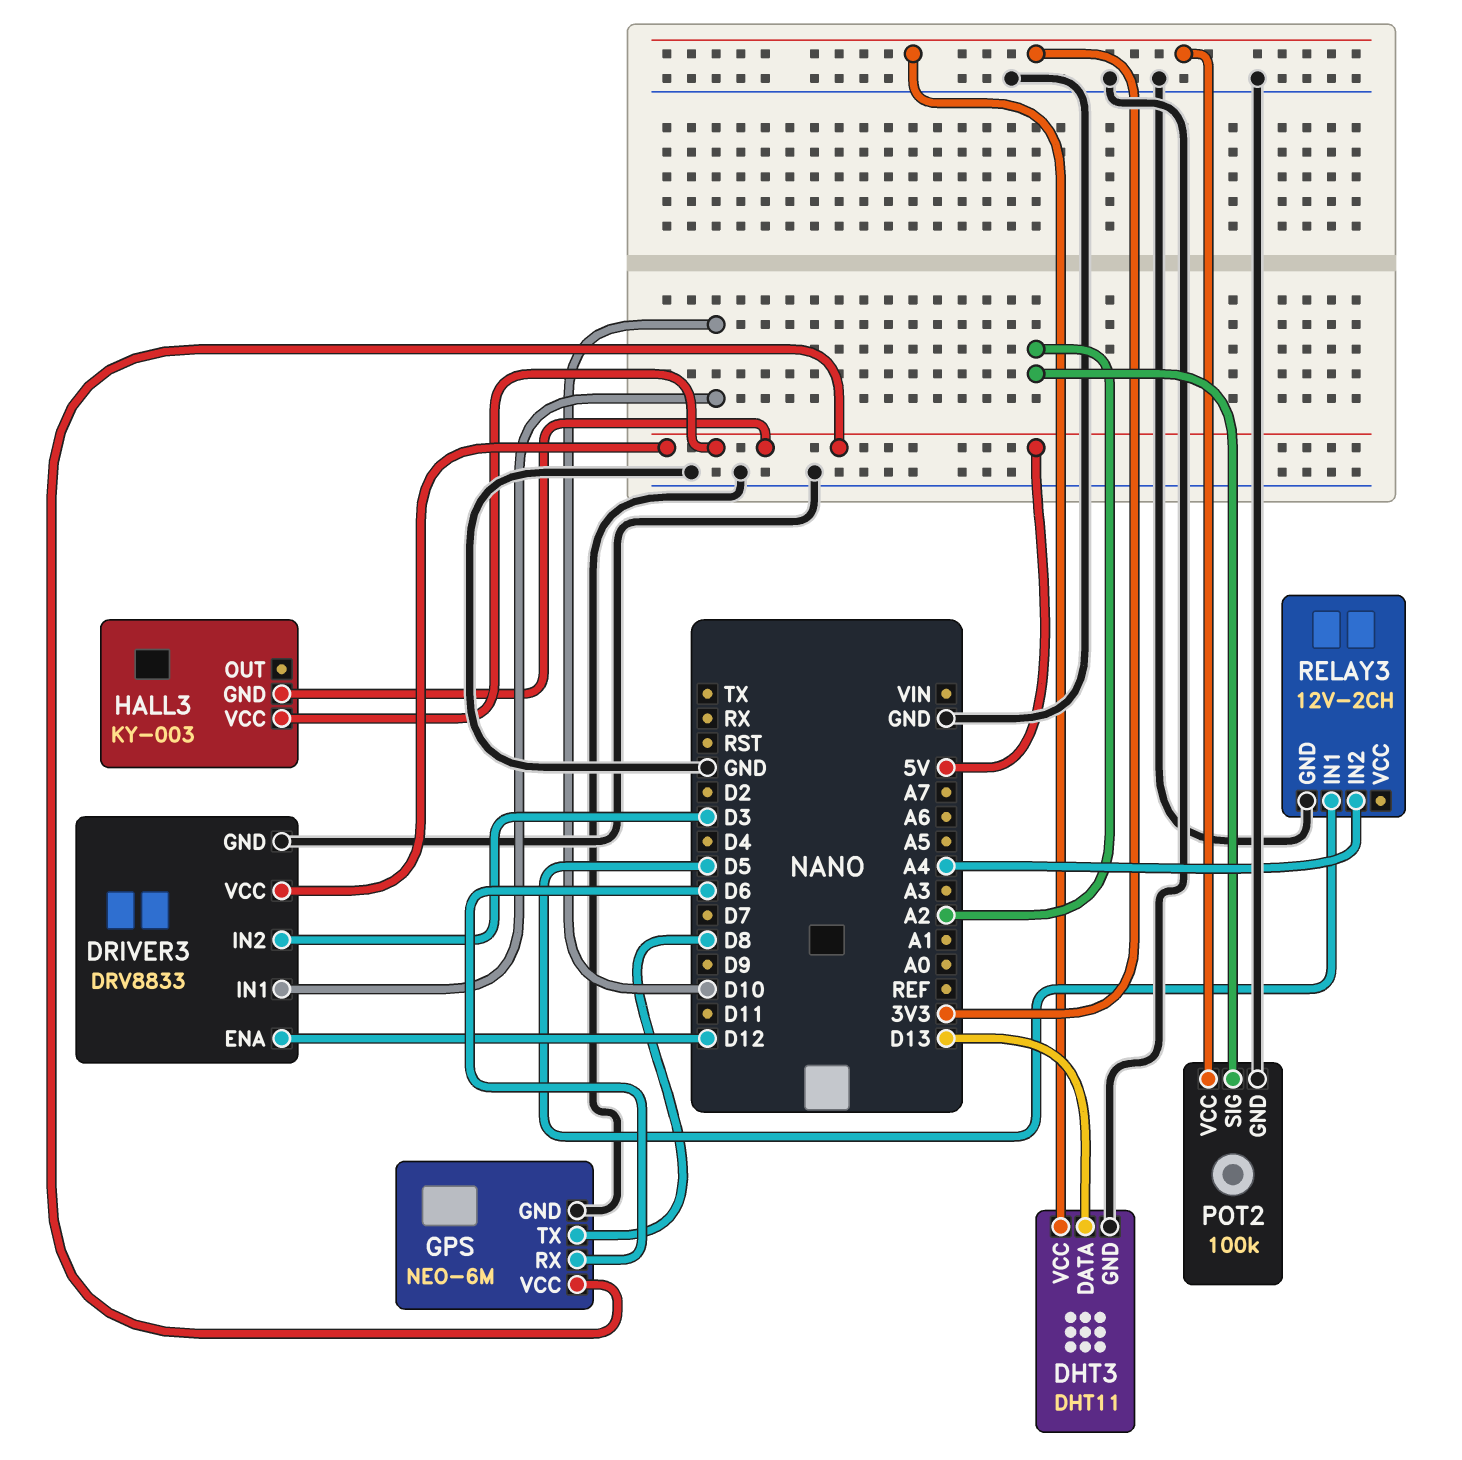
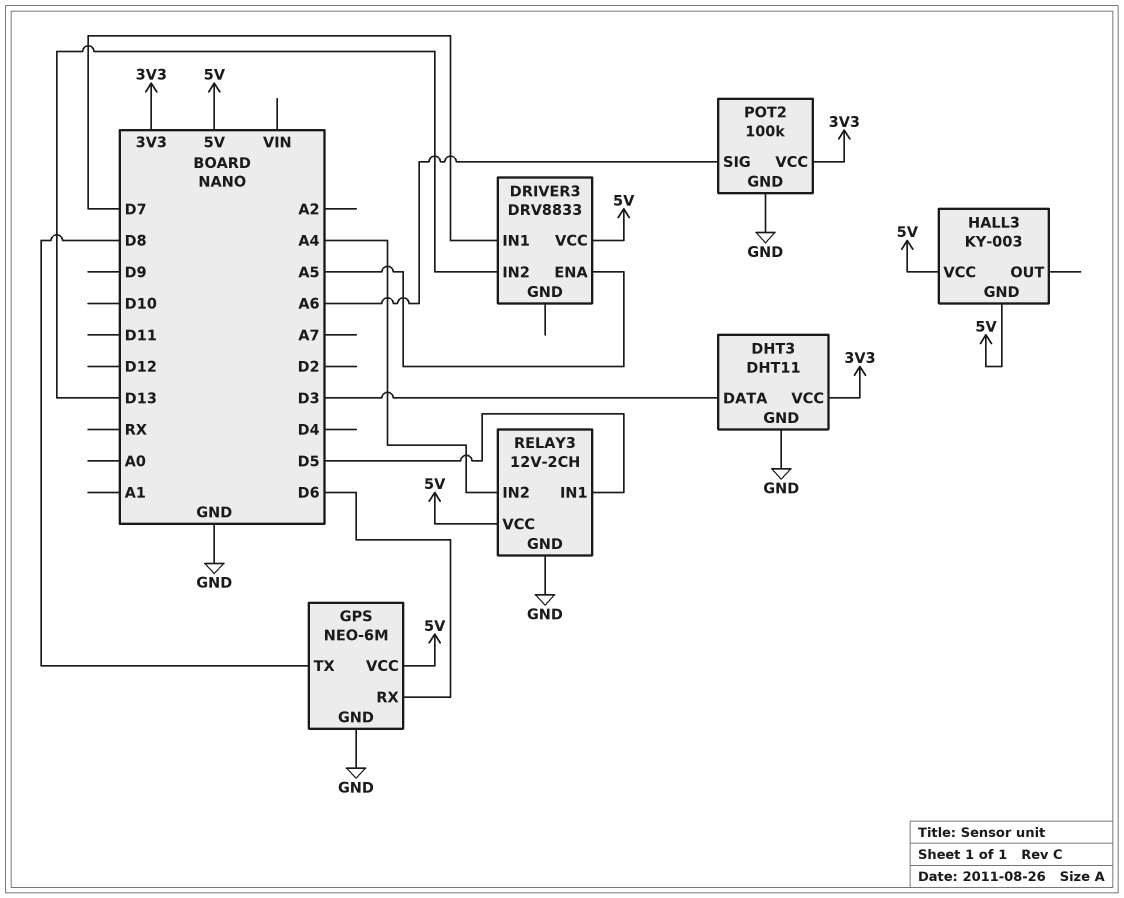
DHT3 pin DATA: D13 -> D3
DRIVER3 pin ENA: D12 -> A5
DRIVER3 pin GND: GND -> none
DRIVER3 pin IN1: D10 -> D7
DRIVER3 pin IN2: D3 -> D13
POT2 pin SIG: A2 -> A6
RELAY3 pin VCC: none -> 5V

